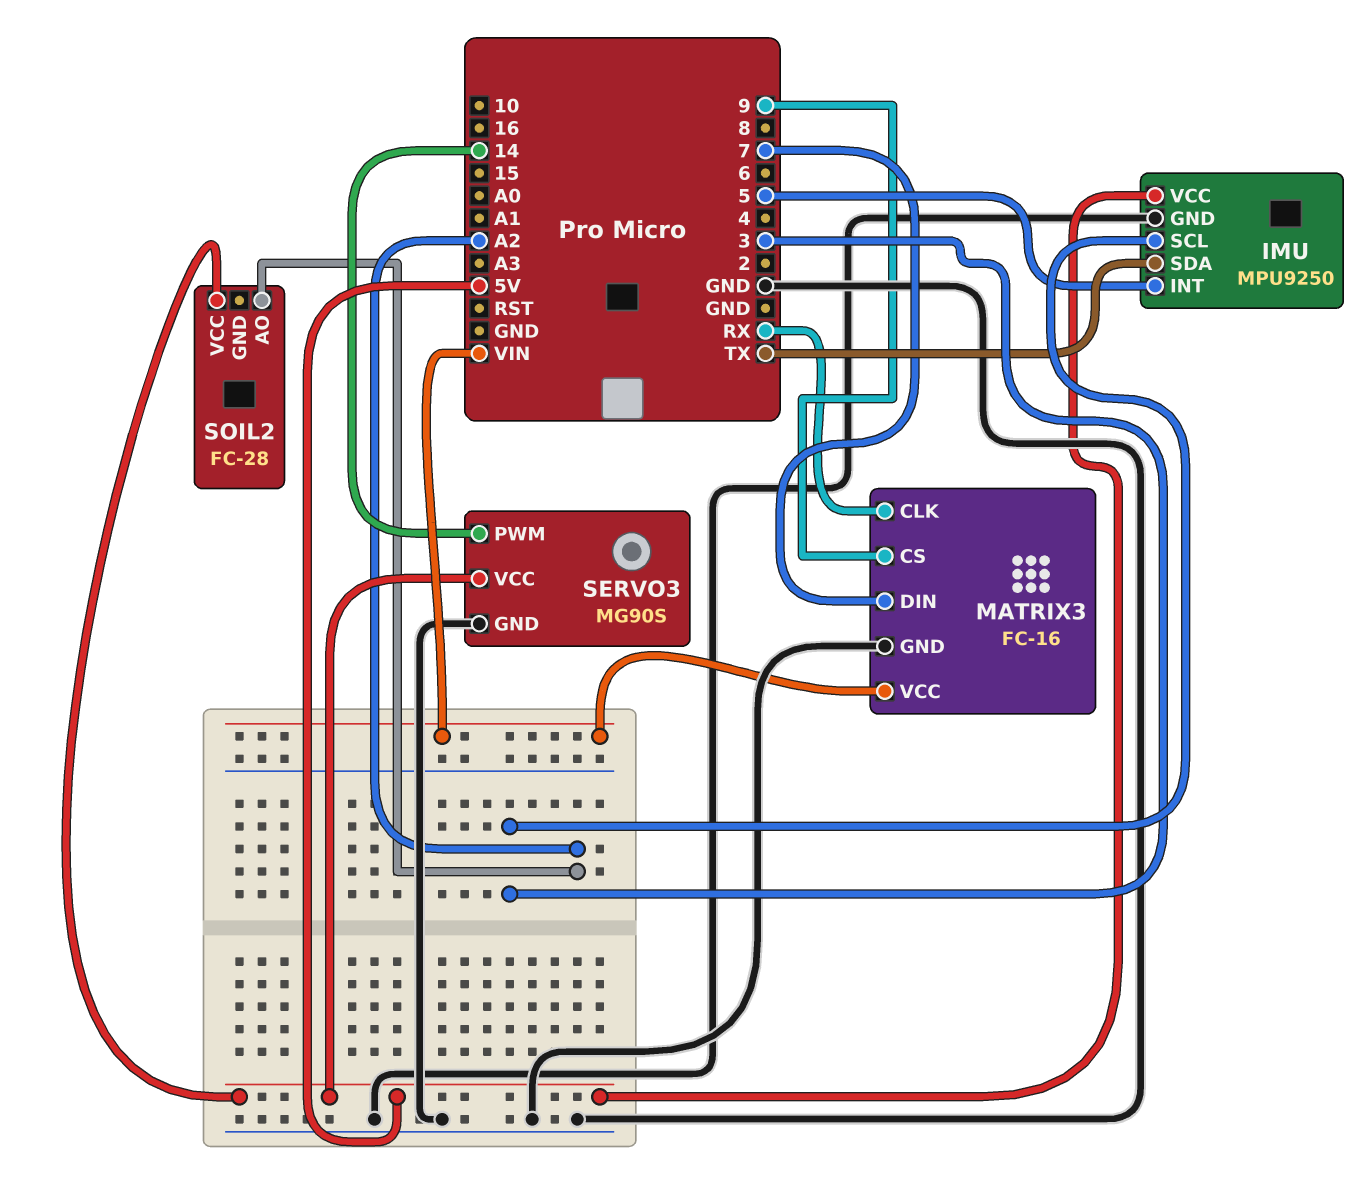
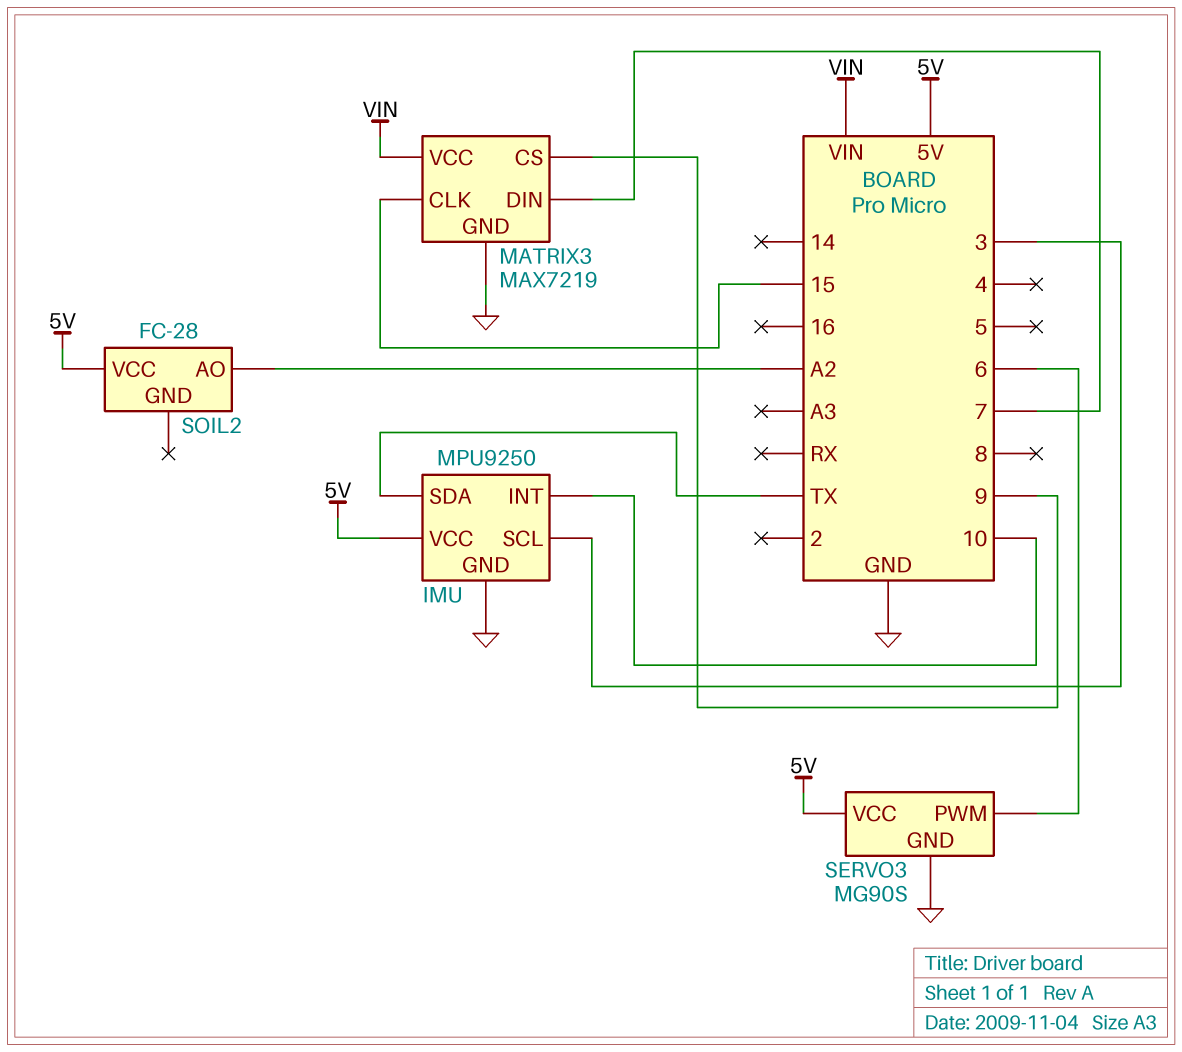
IMU pin INT: 5 -> 10
MATRIX3: FC-16 -> MAX7219
MATRIX3 pin CLK: RX -> 15
SERVO3 pin PWM: 14 -> 6

